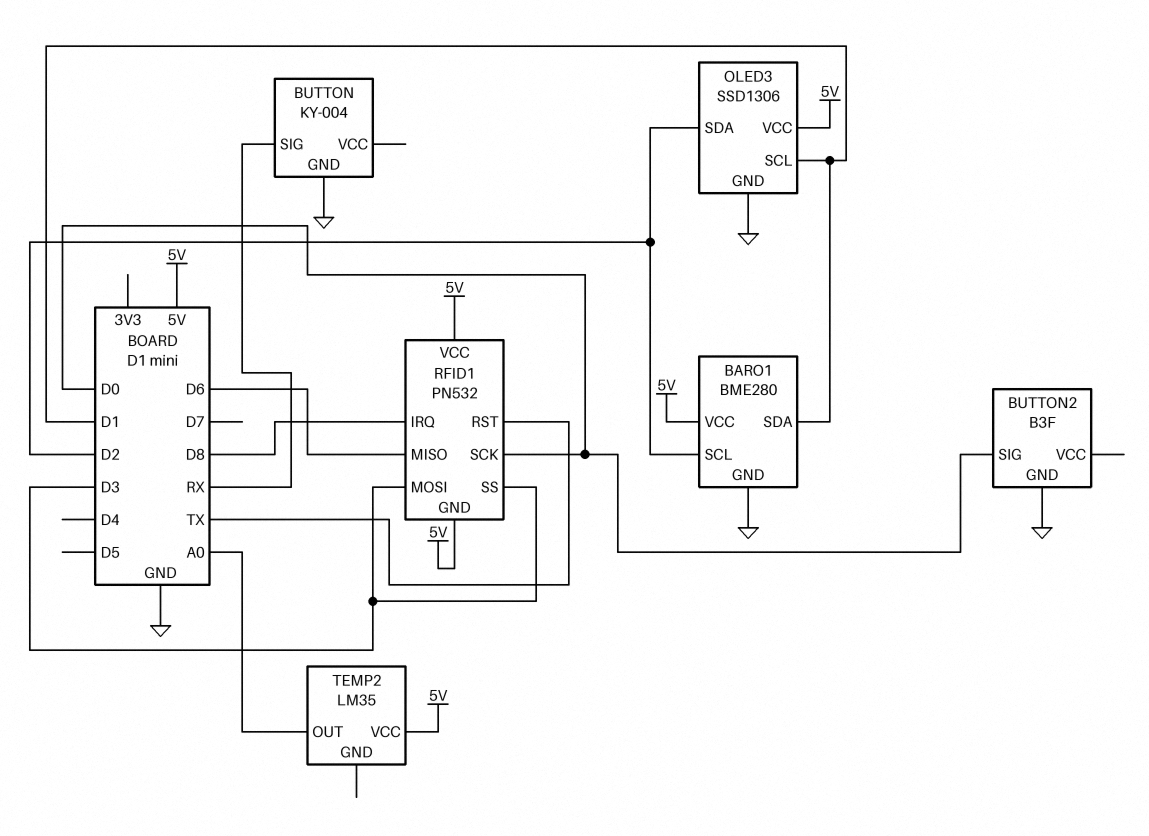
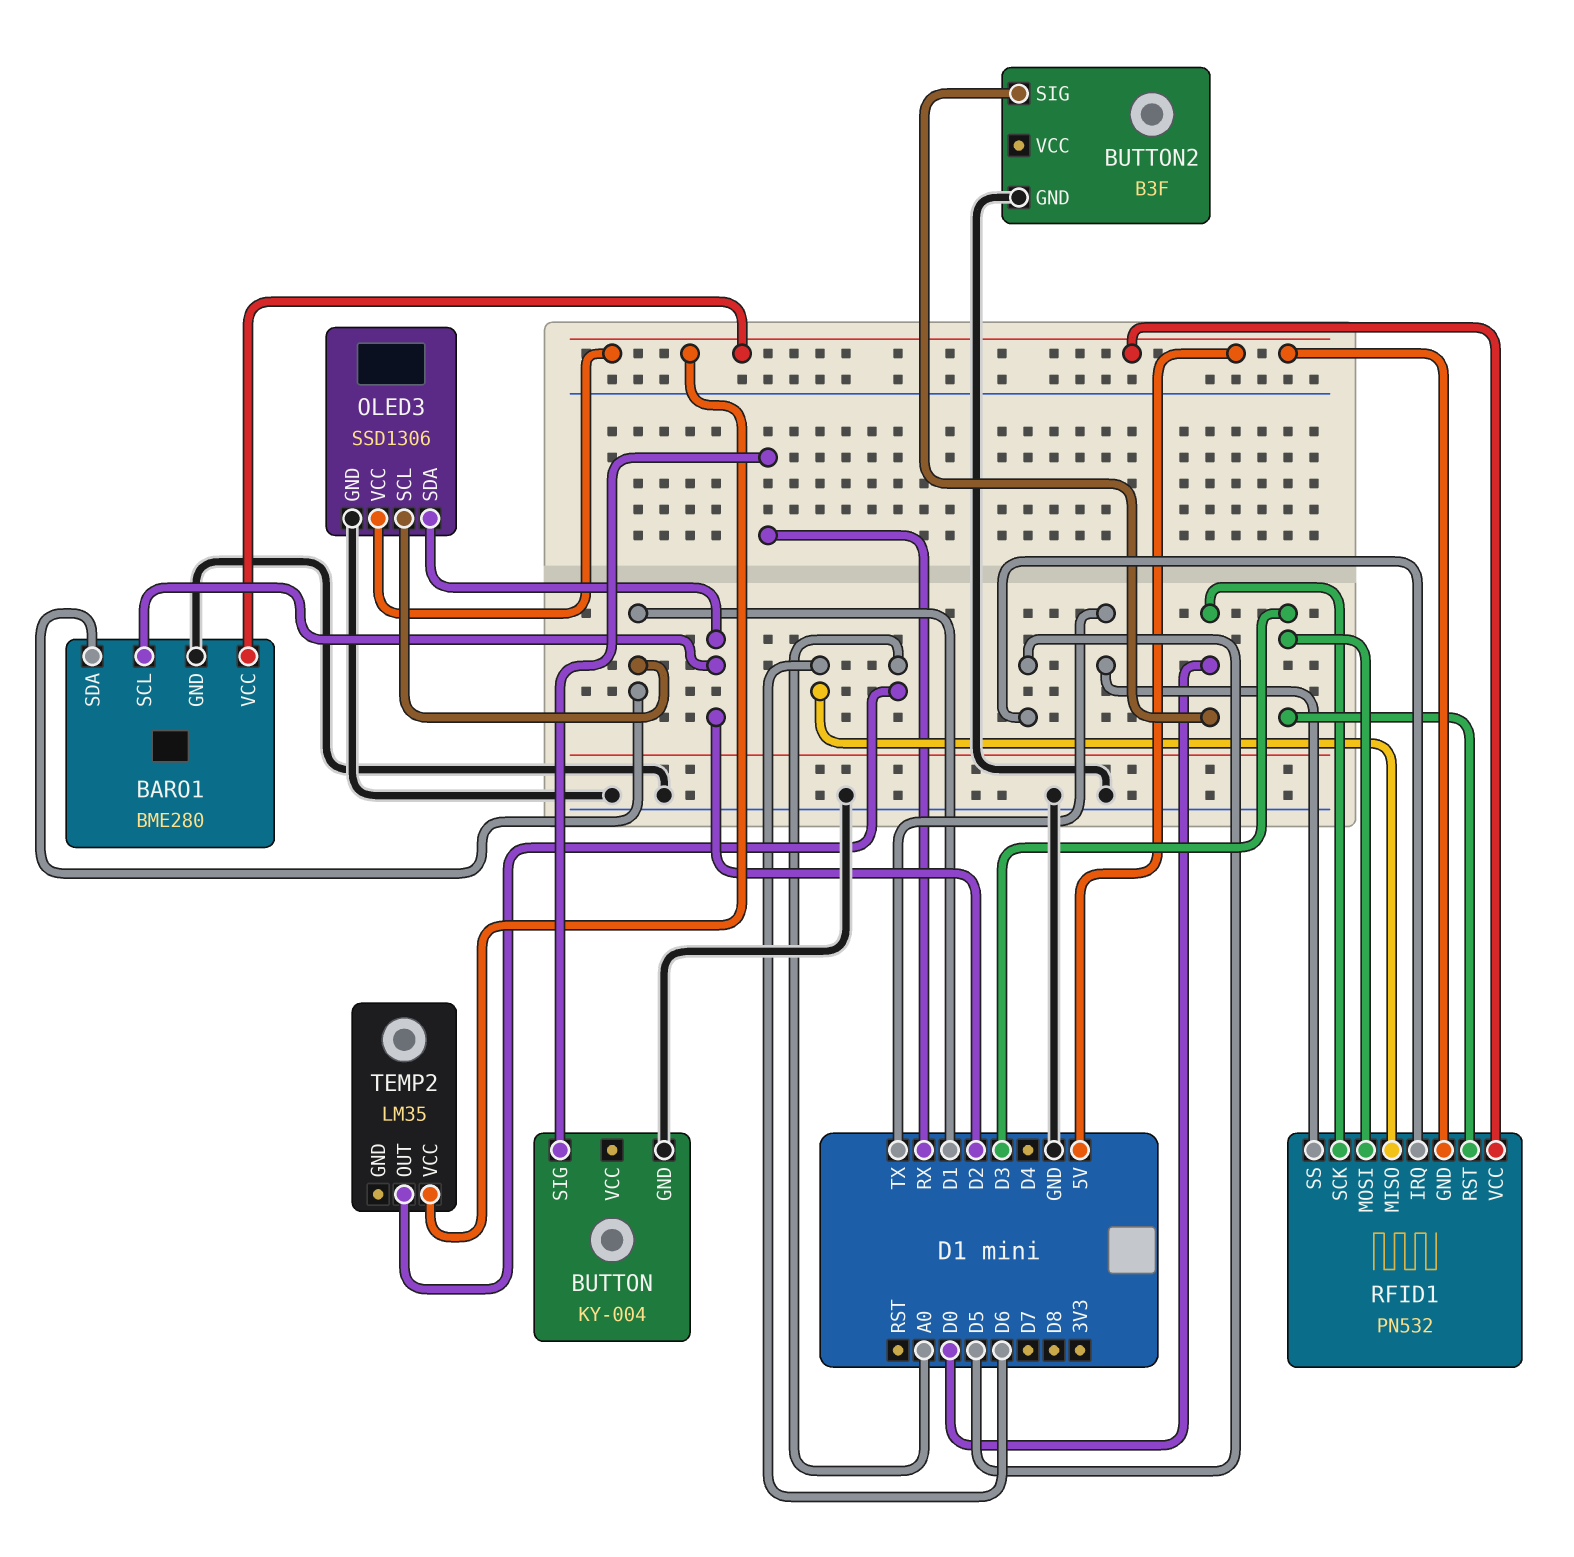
RFID1 pin IRQ: D8 -> D5
RFID1 pin RST: TX -> D3
RFID1 pin SS: D3 -> TX

